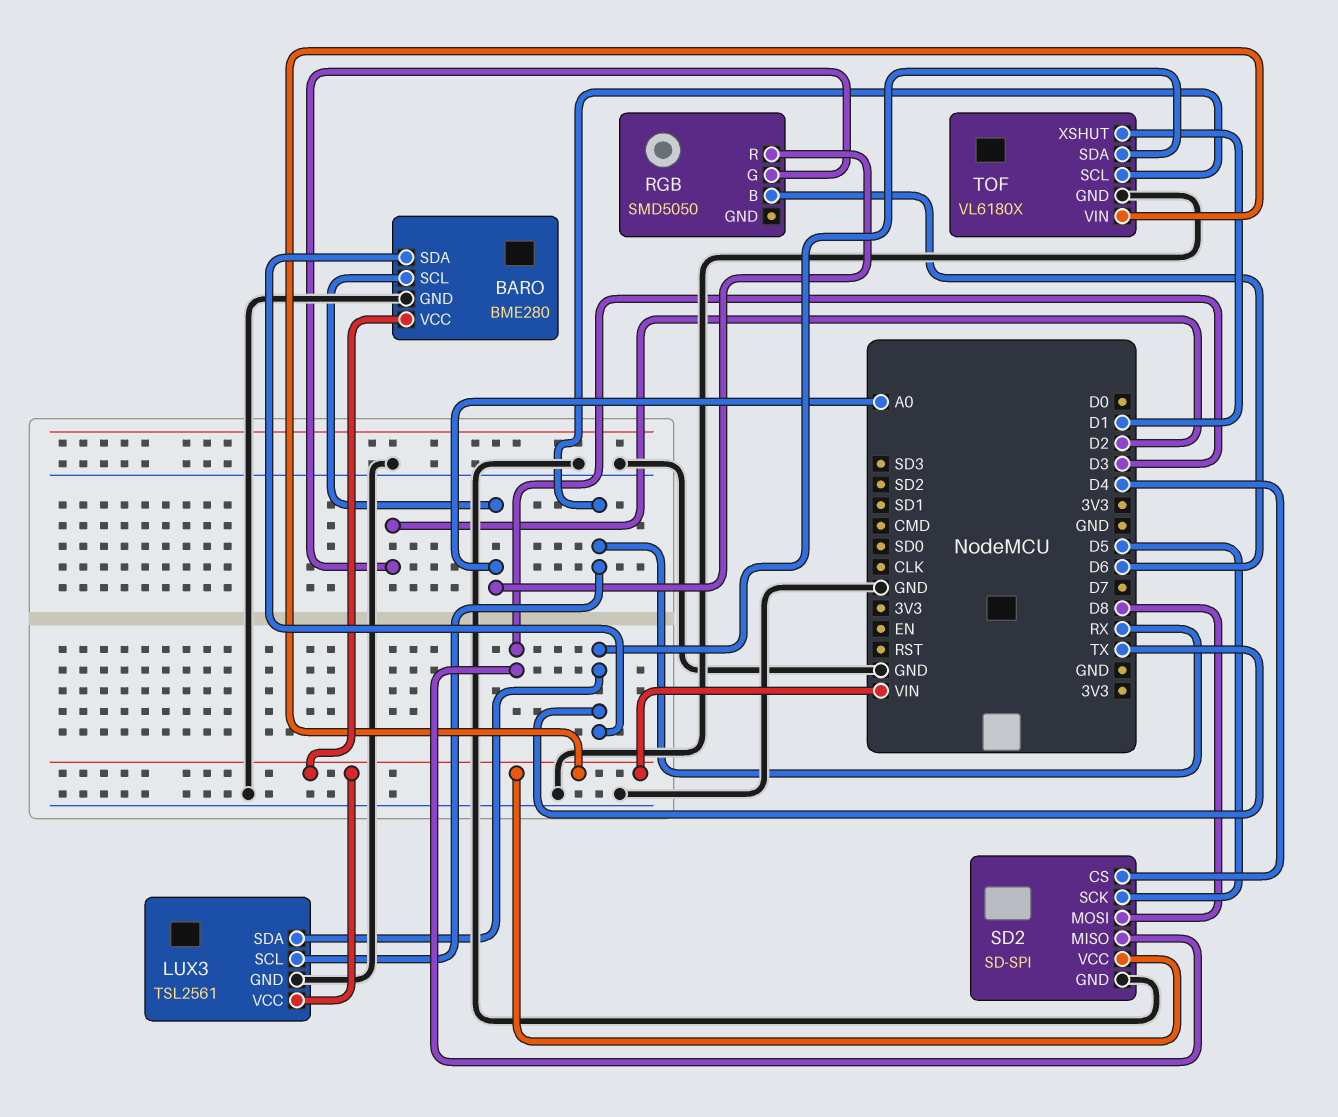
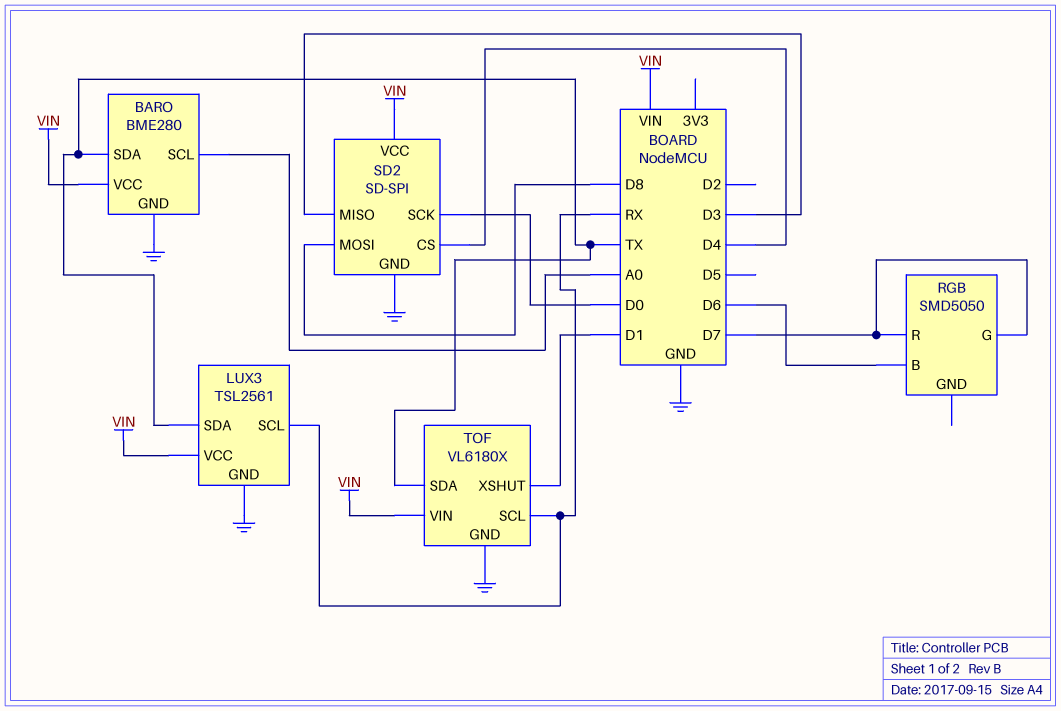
RGB pin G: D2 -> D7
RGB pin R: A0 -> D7
SD2 pin SCK: D5 -> D0

